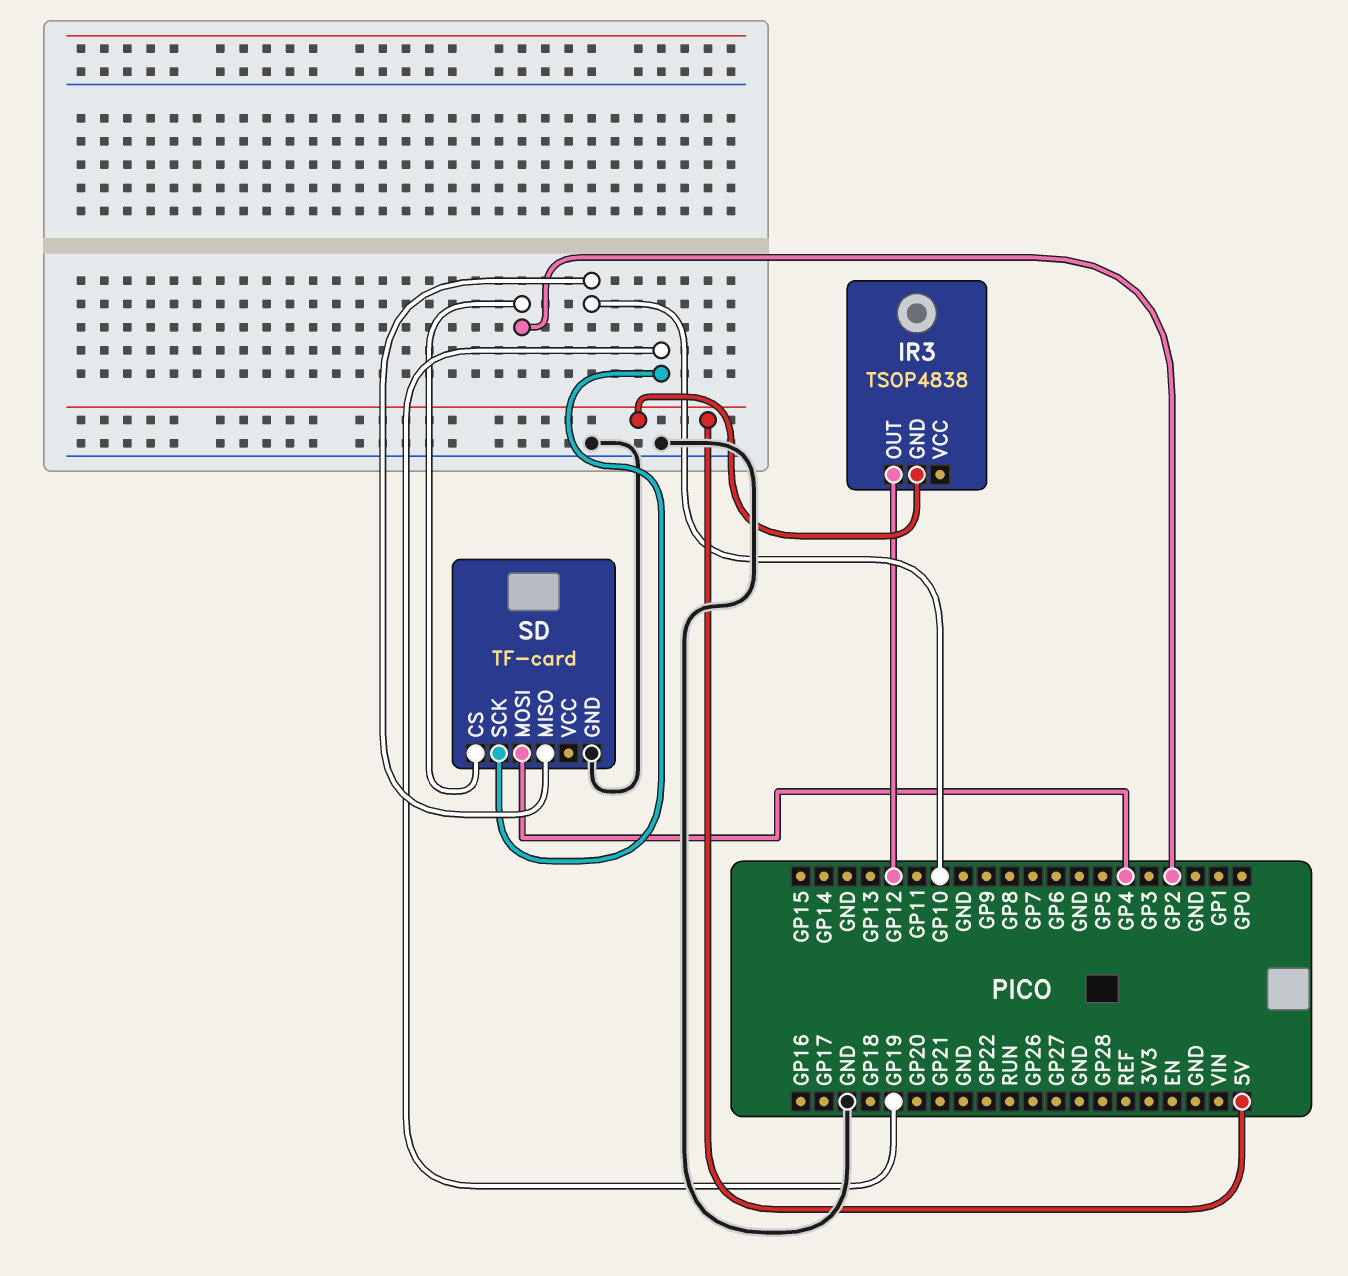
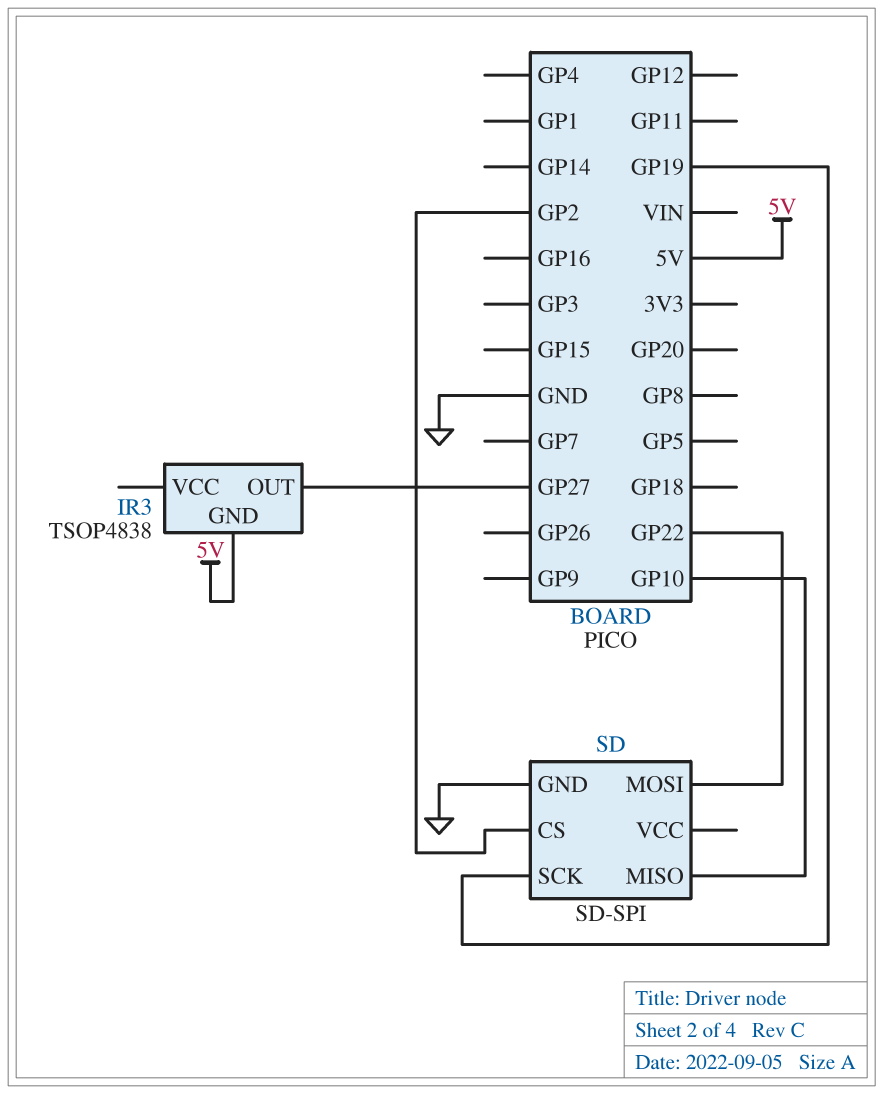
IR3 pin OUT: GP12 -> GP27
SD: TF-card -> SD-SPI
SD pin MOSI: GP4 -> GP22

